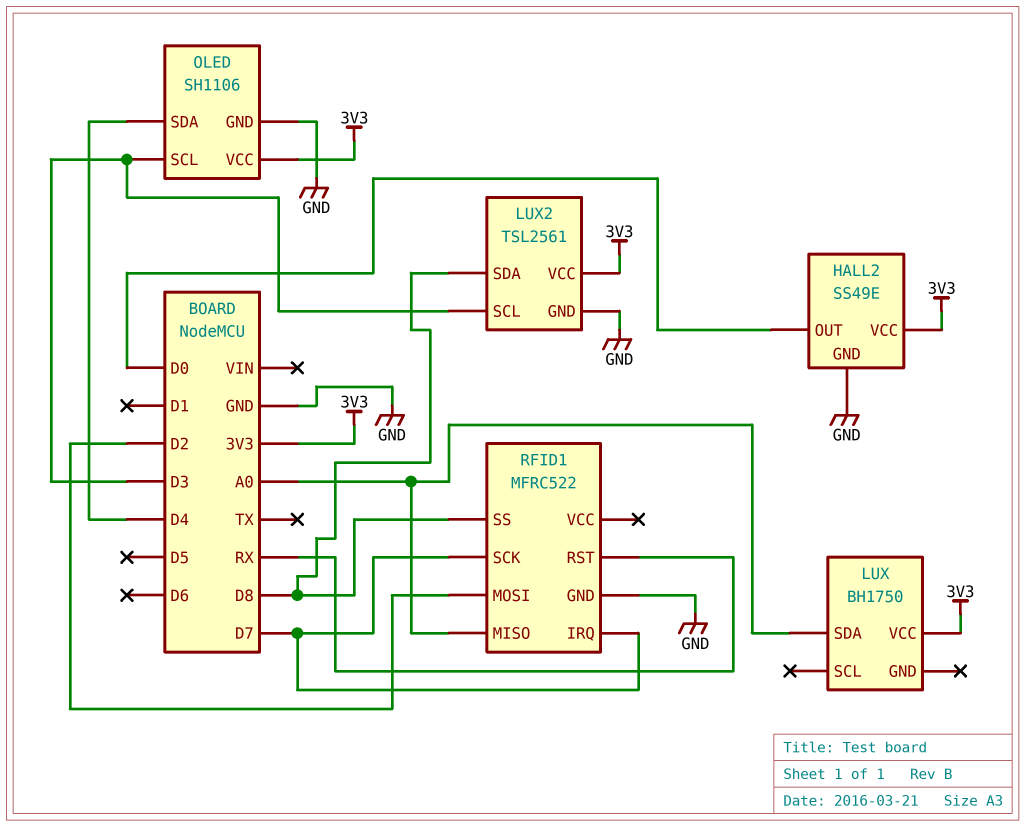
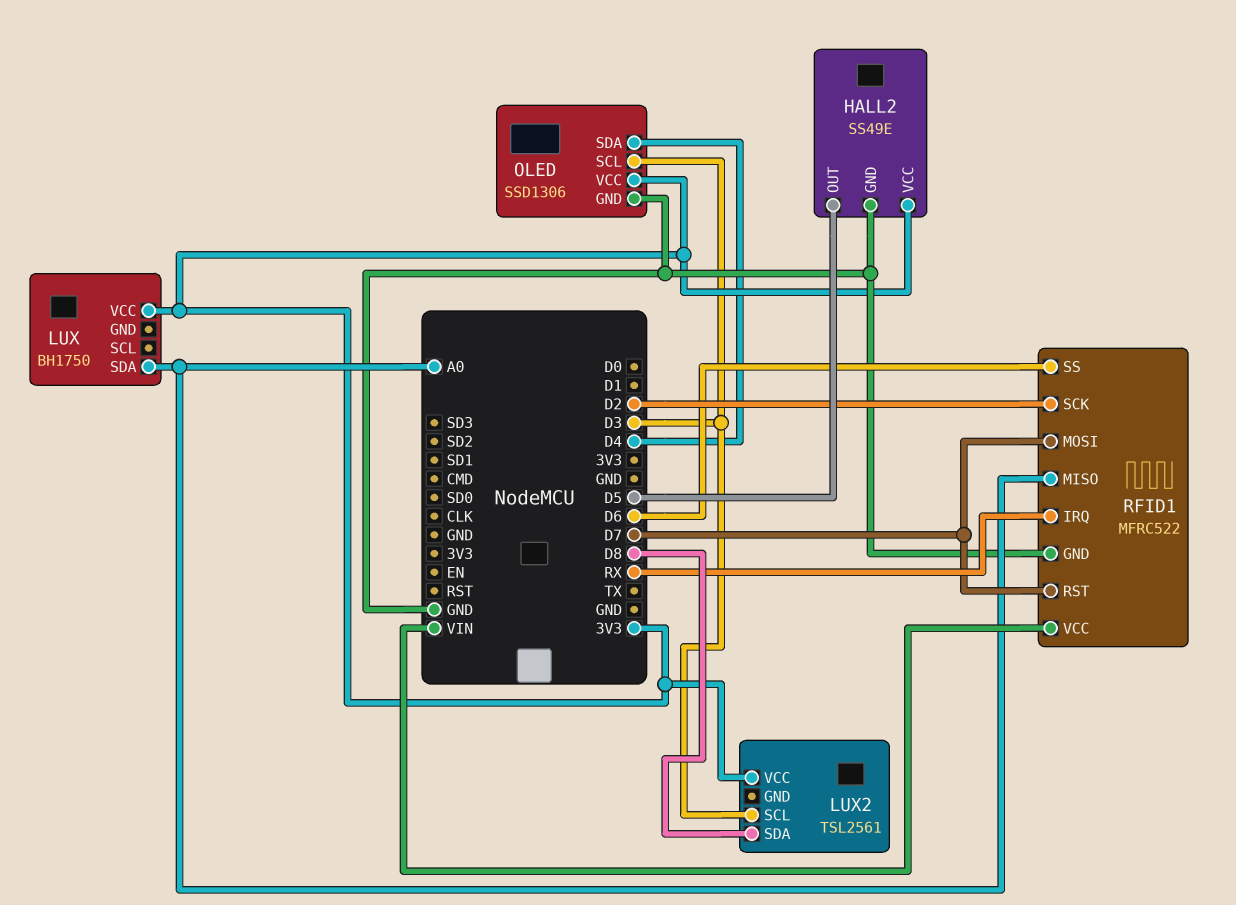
HALL2 pin OUT: D0 -> D5
LUX2 pin GND: GND -> none
OLED: SH1106 -> SSD1306
RFID1 pin IRQ: D7 -> RX
RFID1 pin MOSI: D2 -> D7
RFID1 pin RST: RX -> D7
RFID1 pin SCK: D7 -> D2
RFID1 pin SS: D8 -> D6
RFID1 pin VCC: none -> VIN

